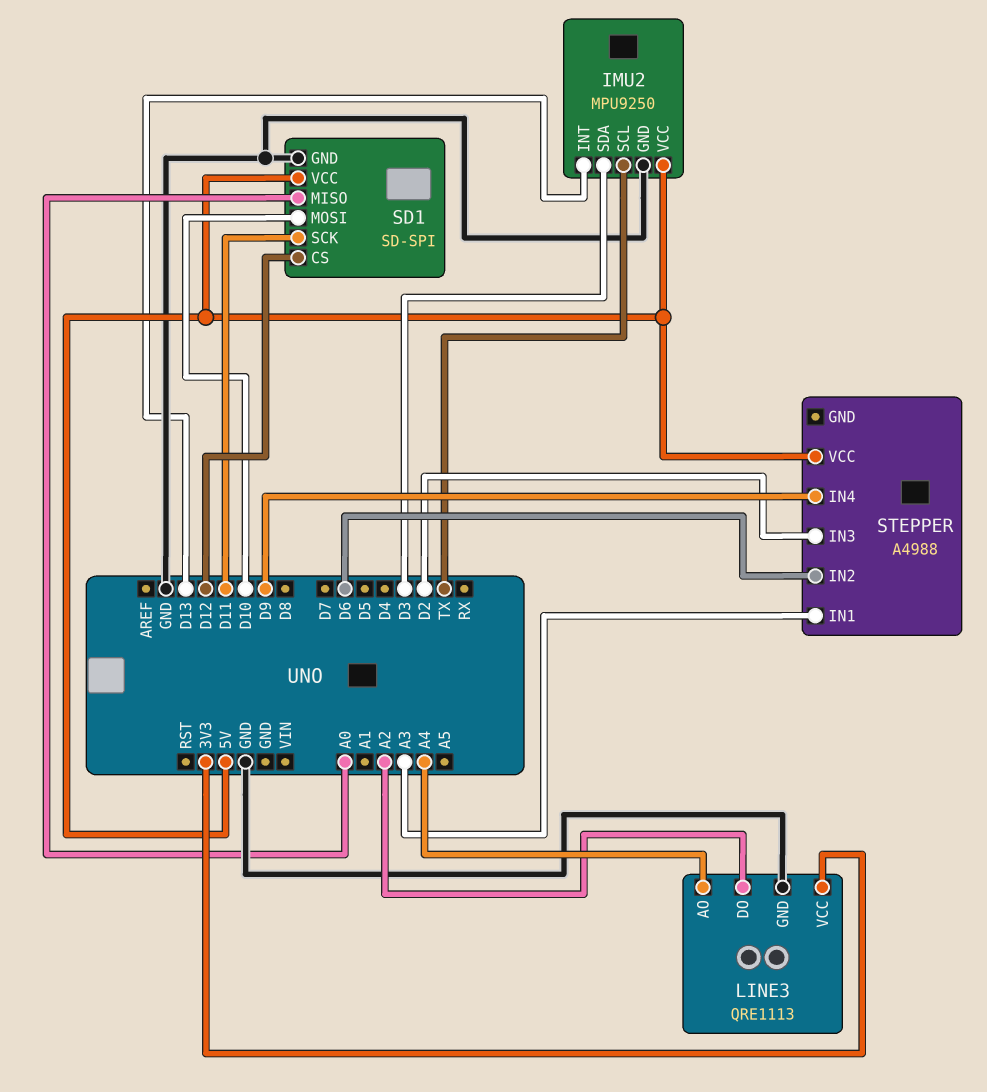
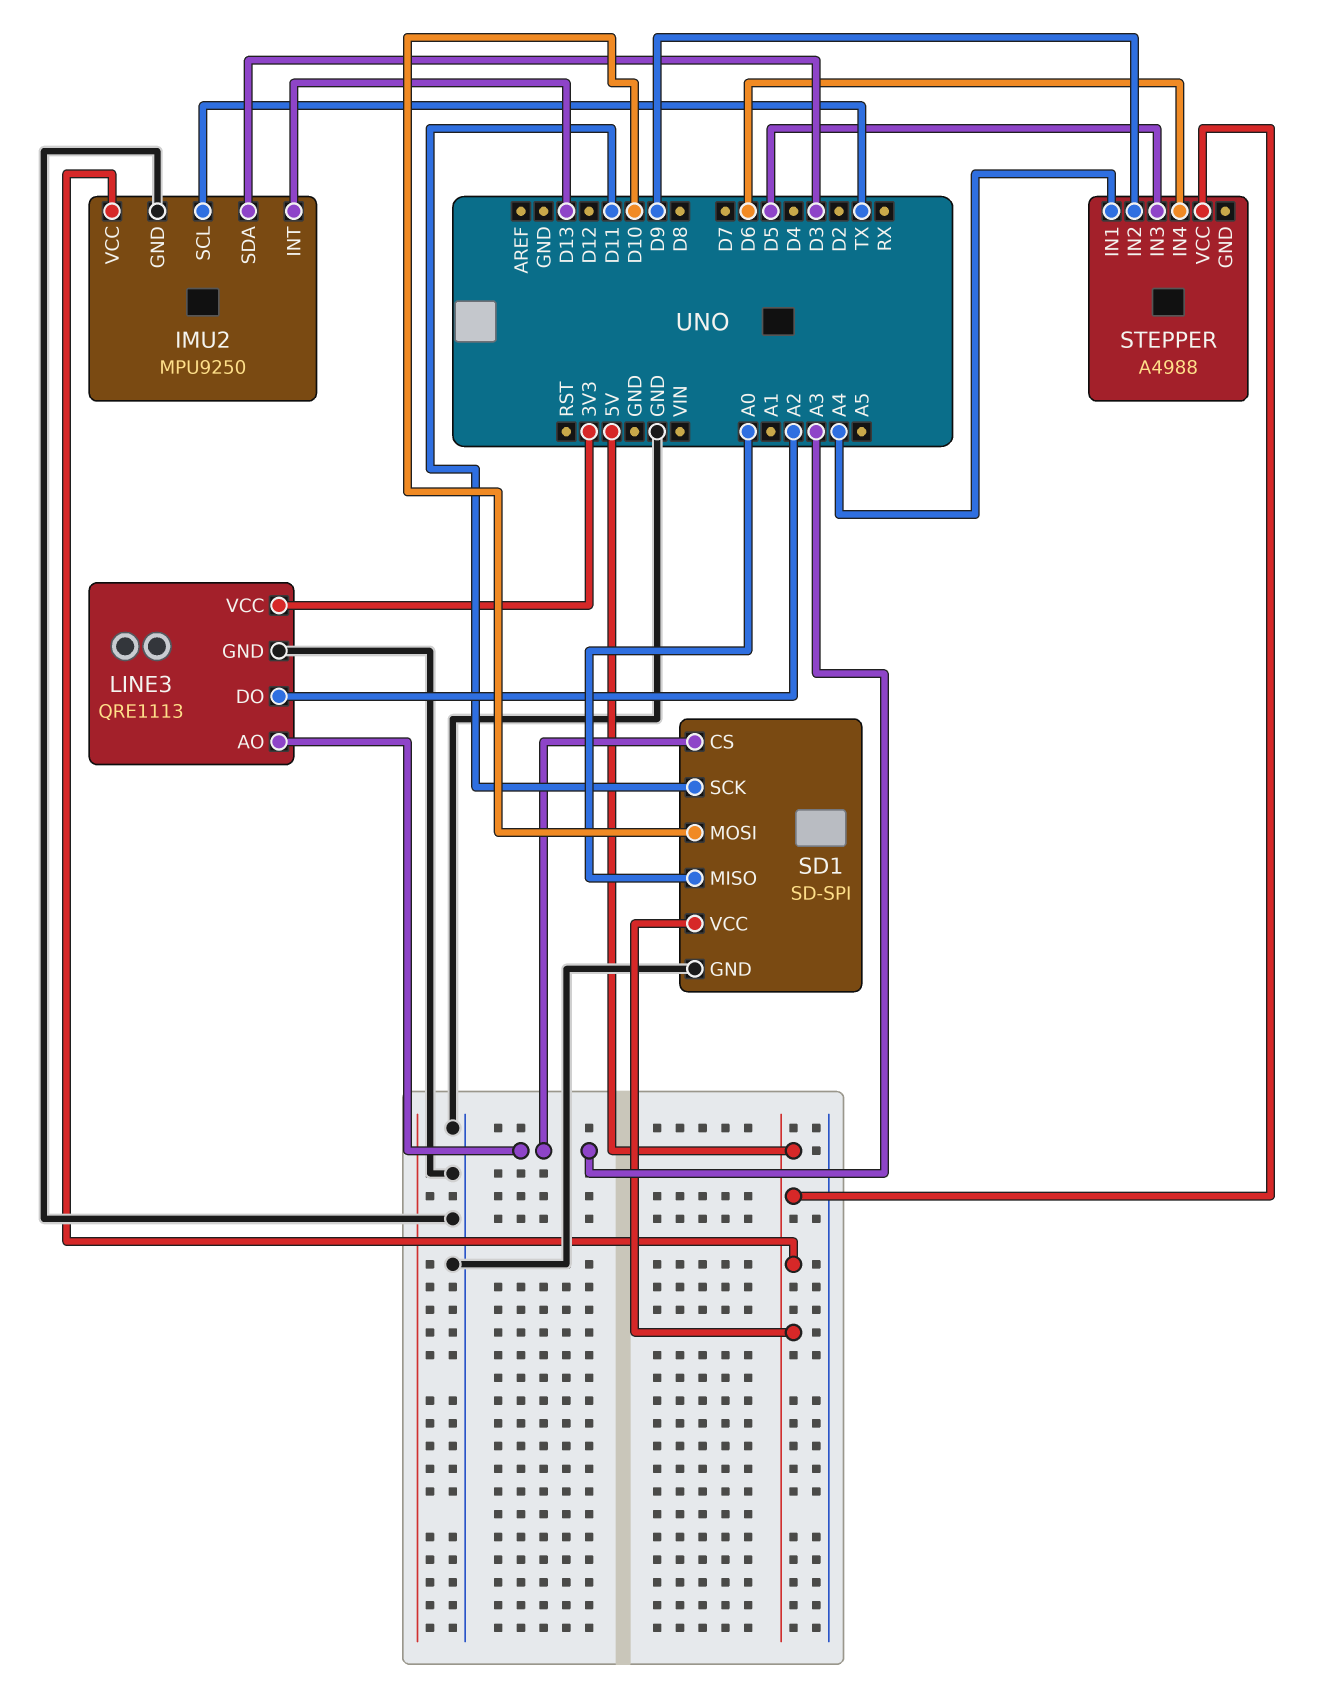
LINE3 pin AO: A4 -> A3
SD1 pin CS: D12 -> A3
STEPPER pin IN1: A3 -> A4
STEPPER pin IN2: D6 -> D9
STEPPER pin IN3: D2 -> D5
STEPPER pin IN4: D9 -> D6

